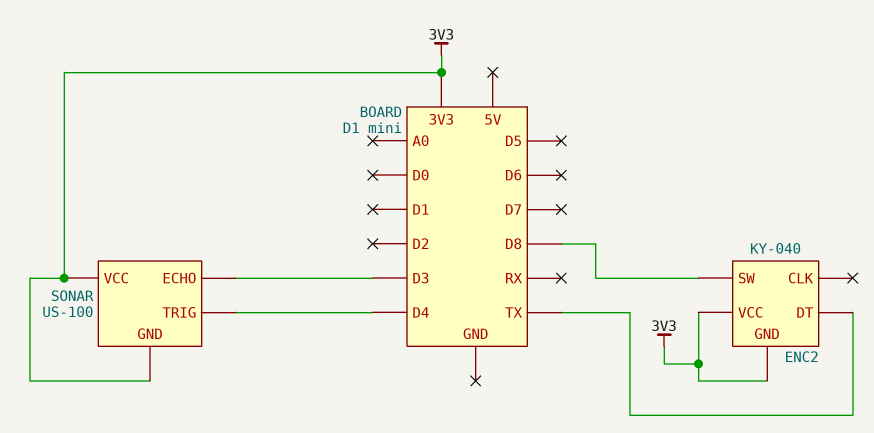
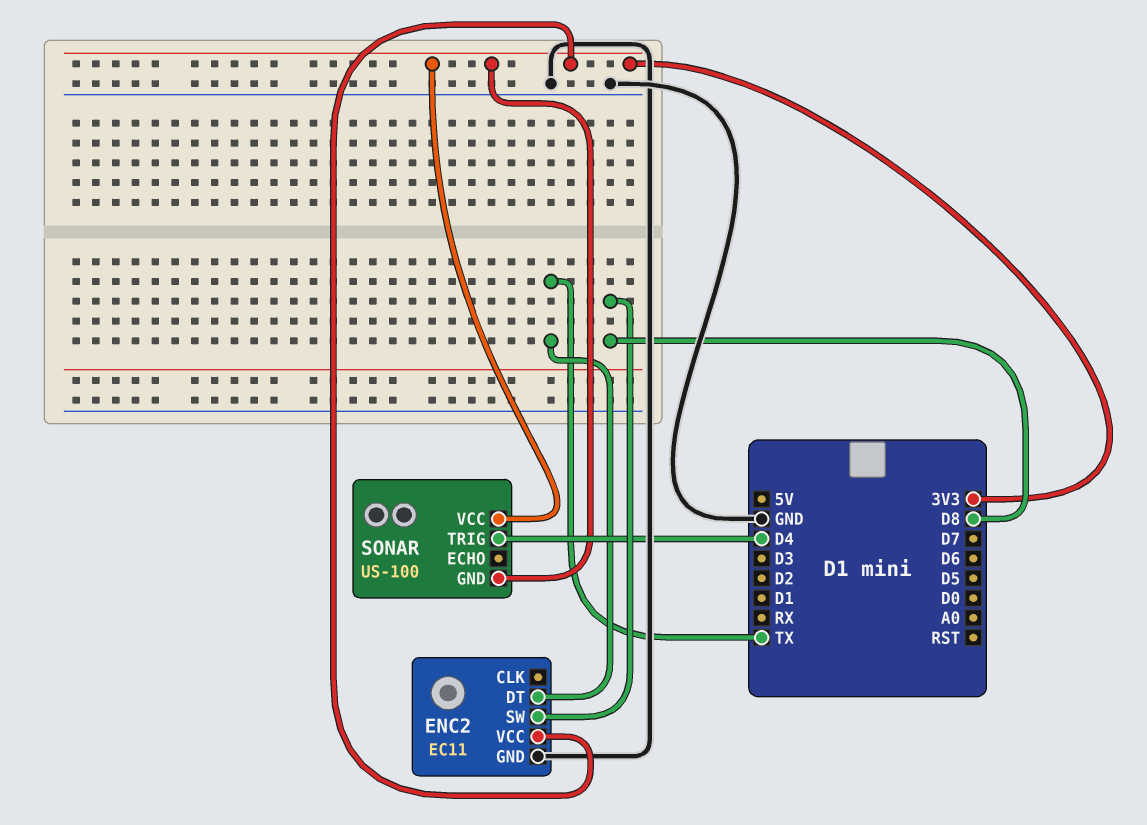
ENC2: KY-040 -> EC11
ENC2 pin GND: 3V3 -> GND
SONAR pin ECHO: D3 -> none

